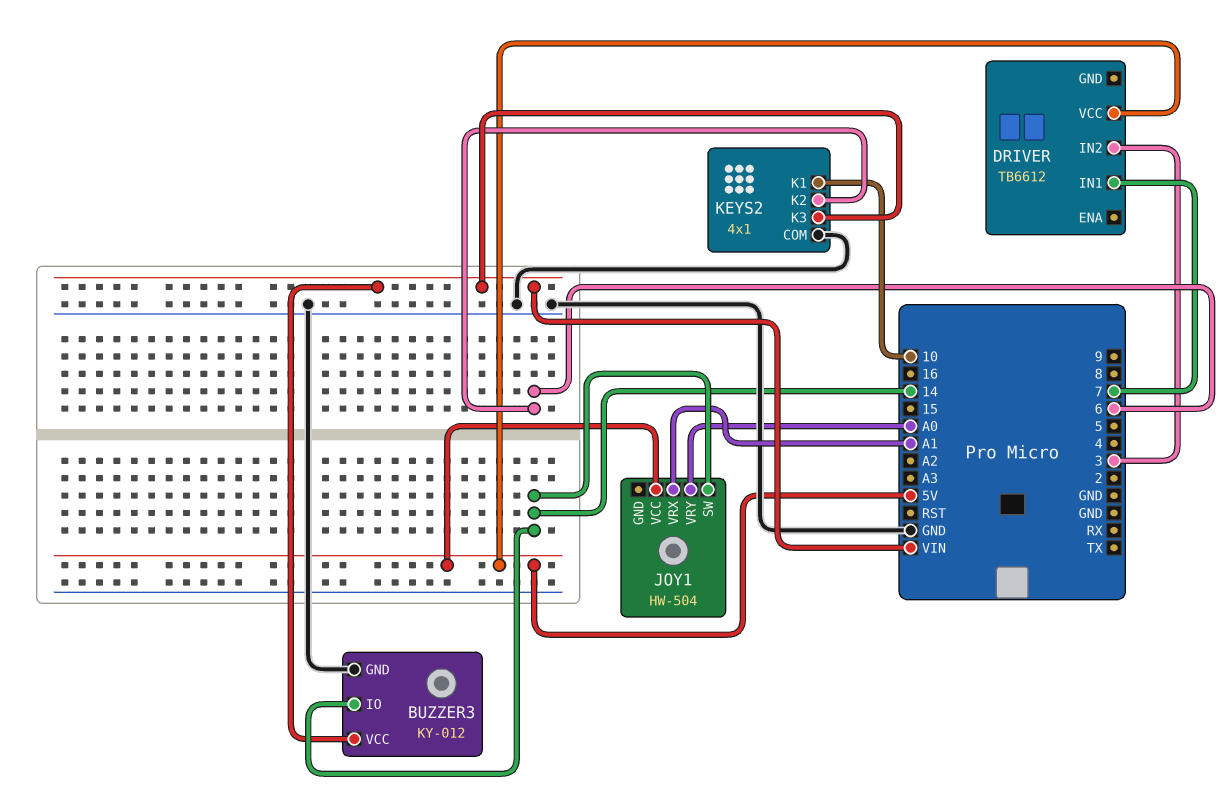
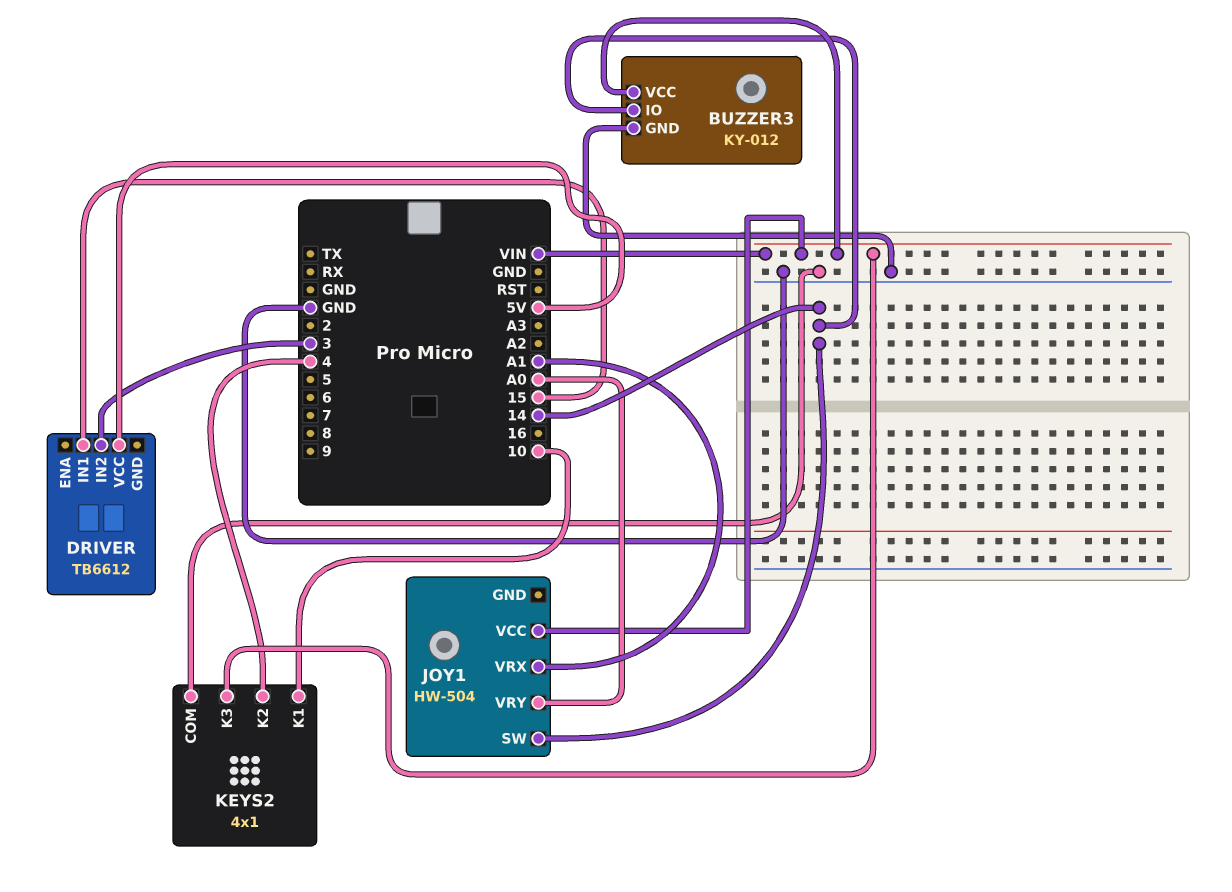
DRIVER pin IN1: 7 -> 15
JOY1 pin VCC: 5V -> VIN
KEYS2 pin K2: 6 -> 4

